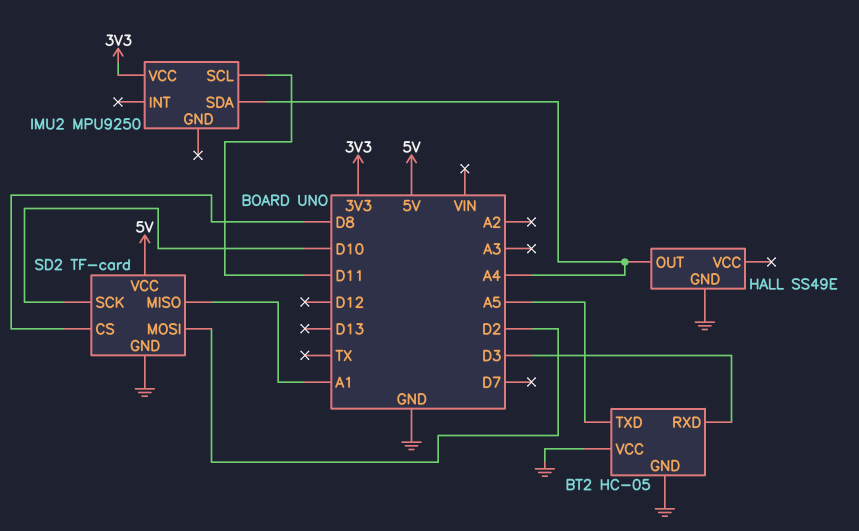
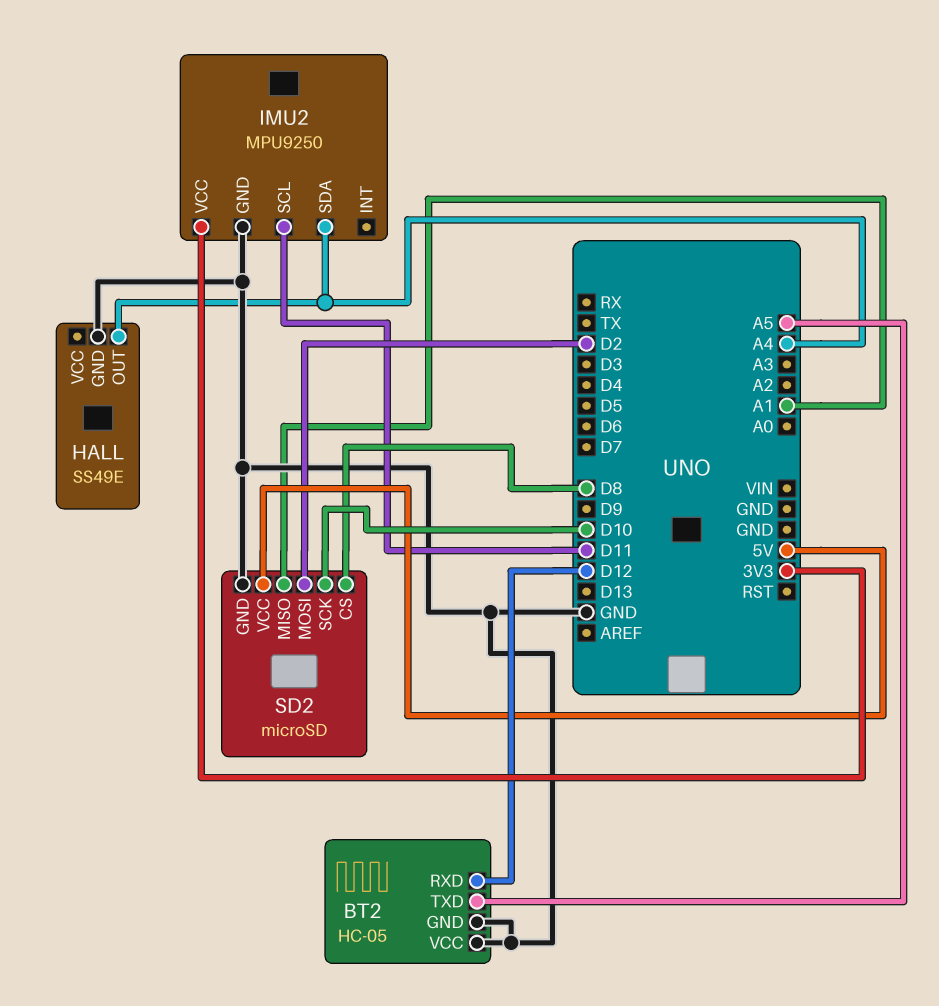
BT2 pin RXD: D3 -> D12
IMU2 pin GND: none -> GND
SD2: TF-card -> microSD

